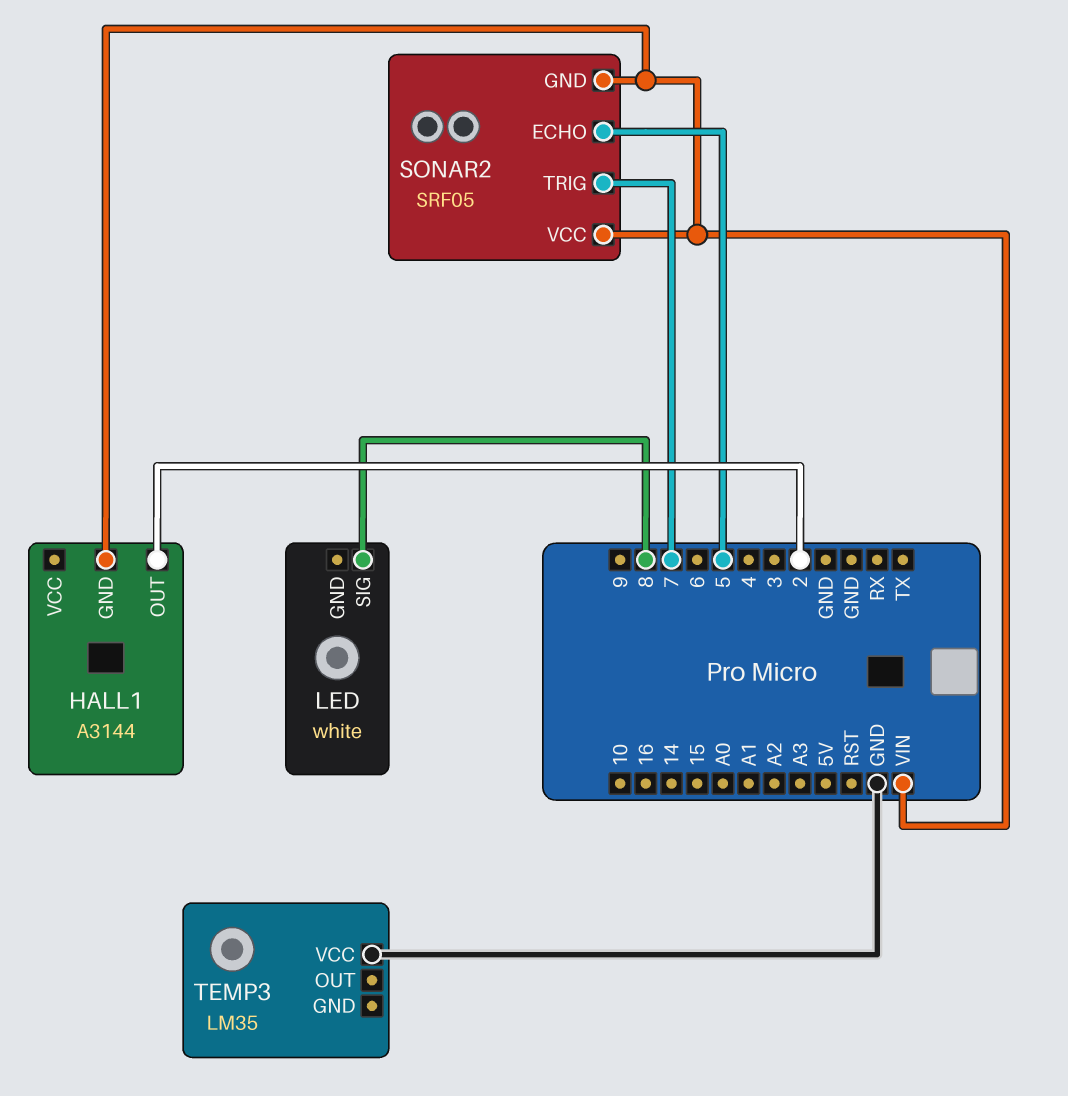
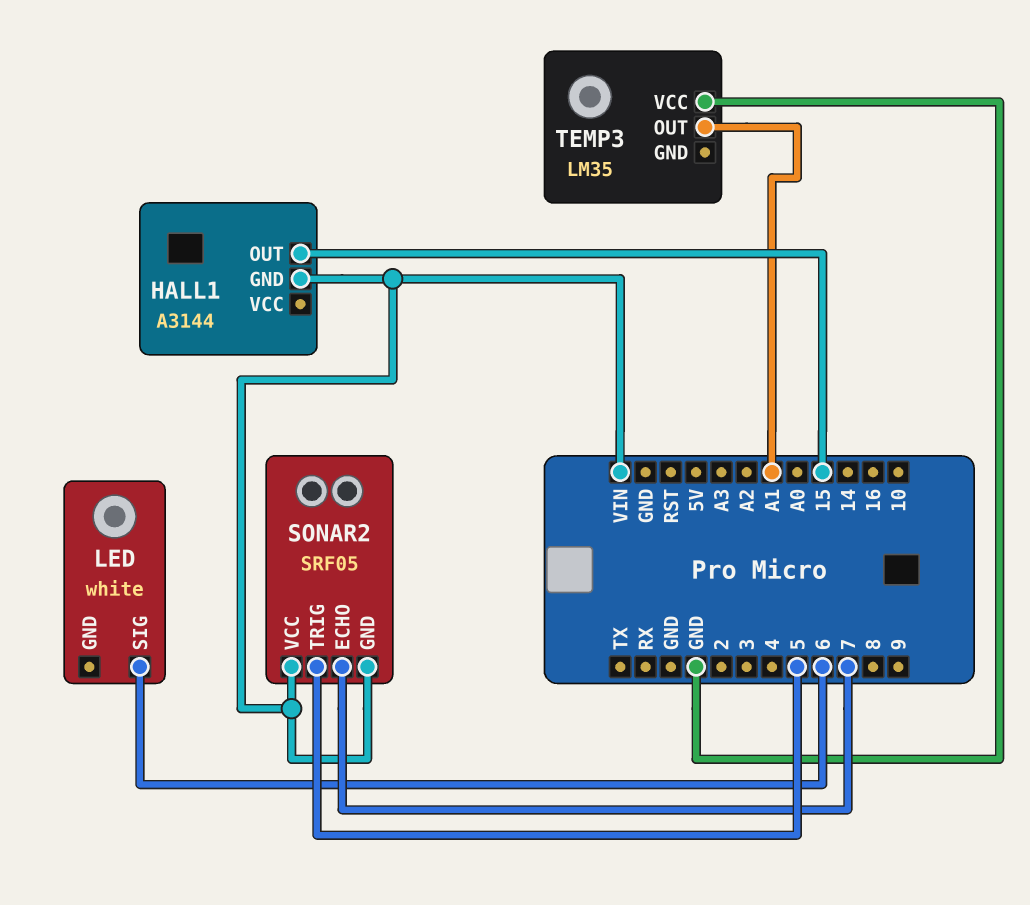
HALL1 pin OUT: 2 -> 15
LED pin SIG: 8 -> 6
SONAR2 pin ECHO: 5 -> 7
SONAR2 pin TRIG: 7 -> 5
TEMP3 pin OUT: none -> A1

